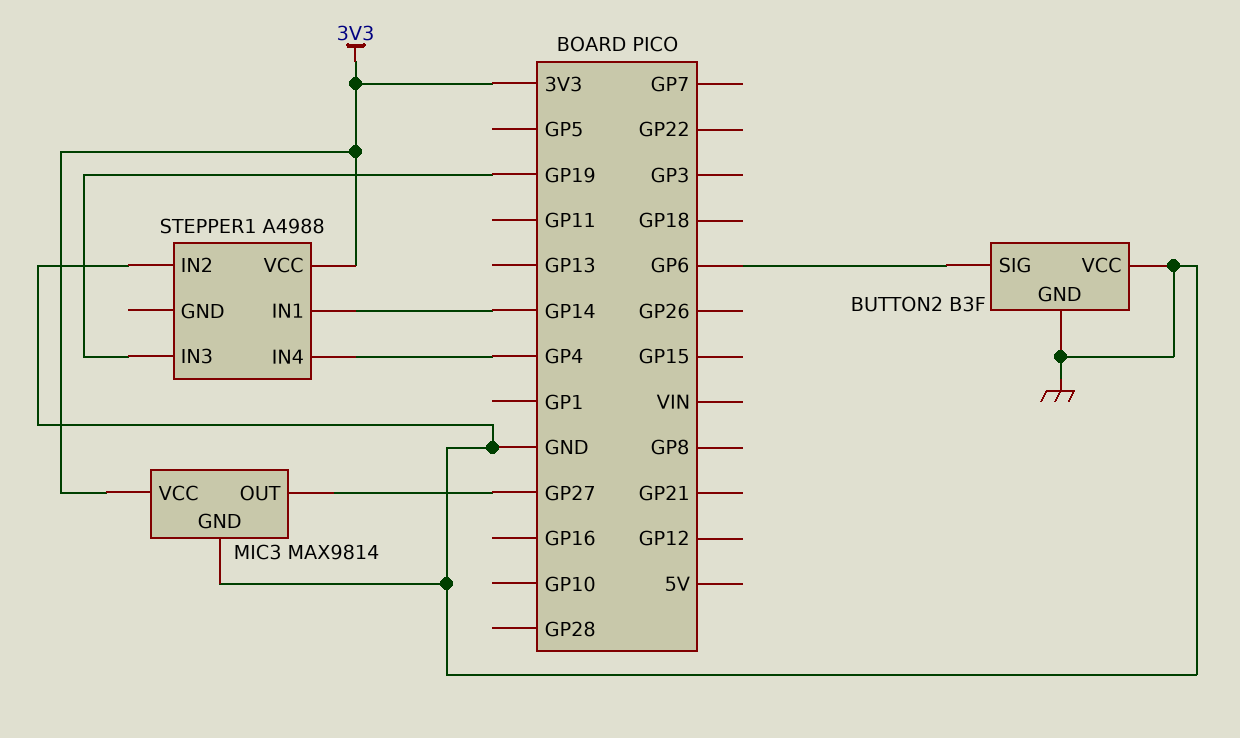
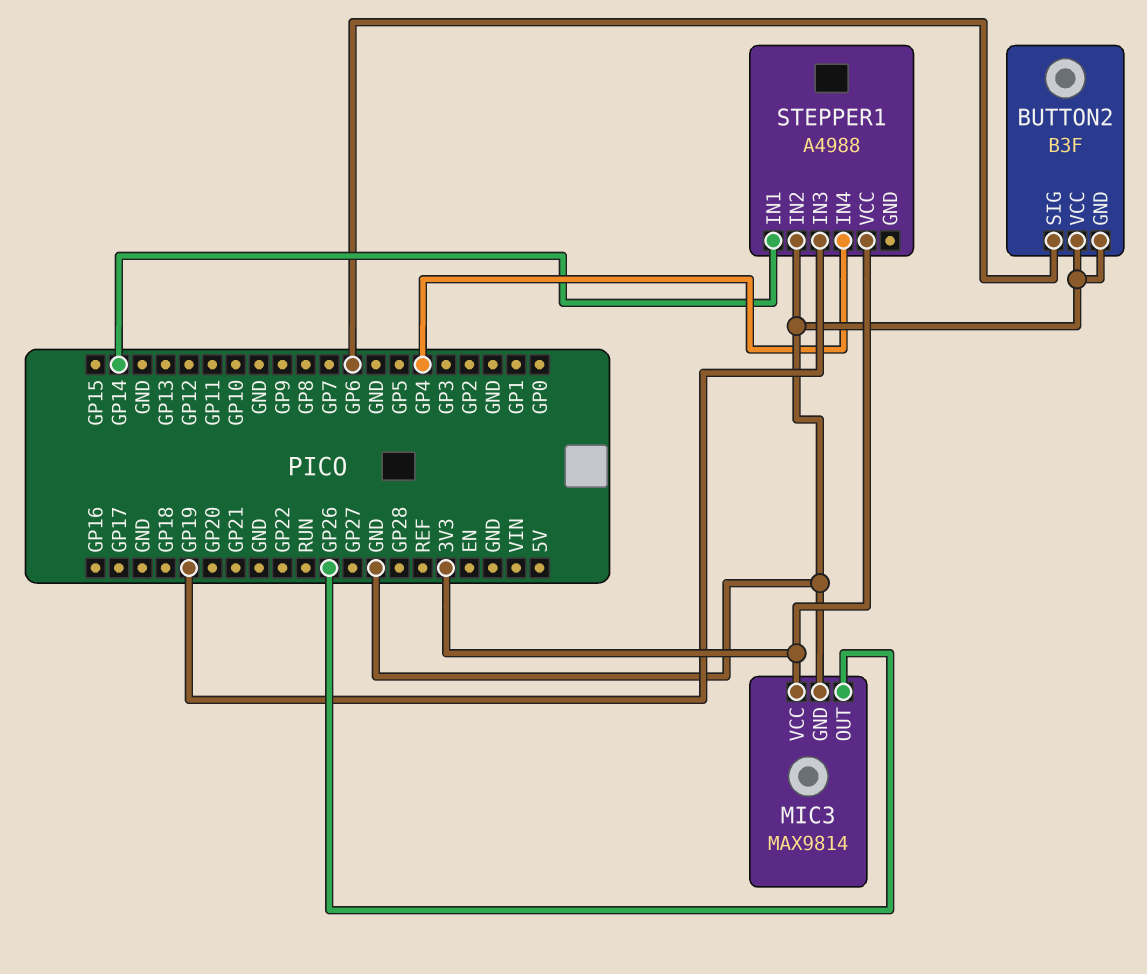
MIC3 pin OUT: GP27 -> GP26

